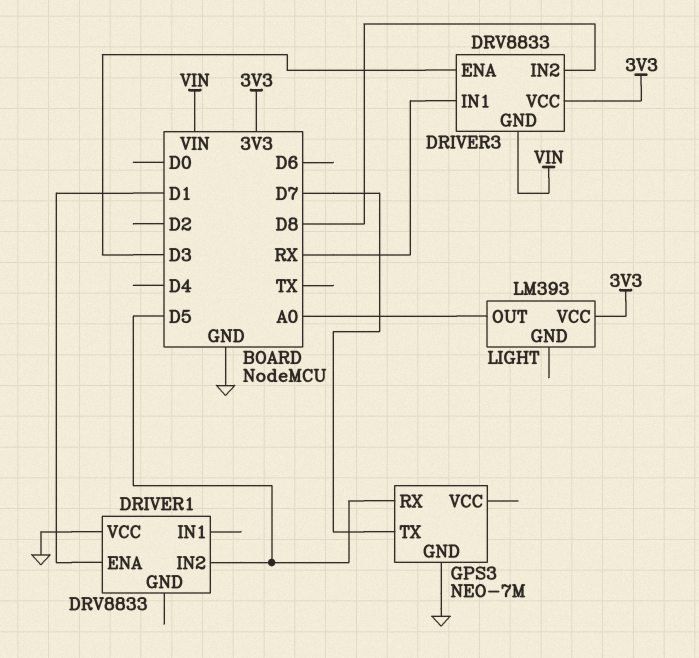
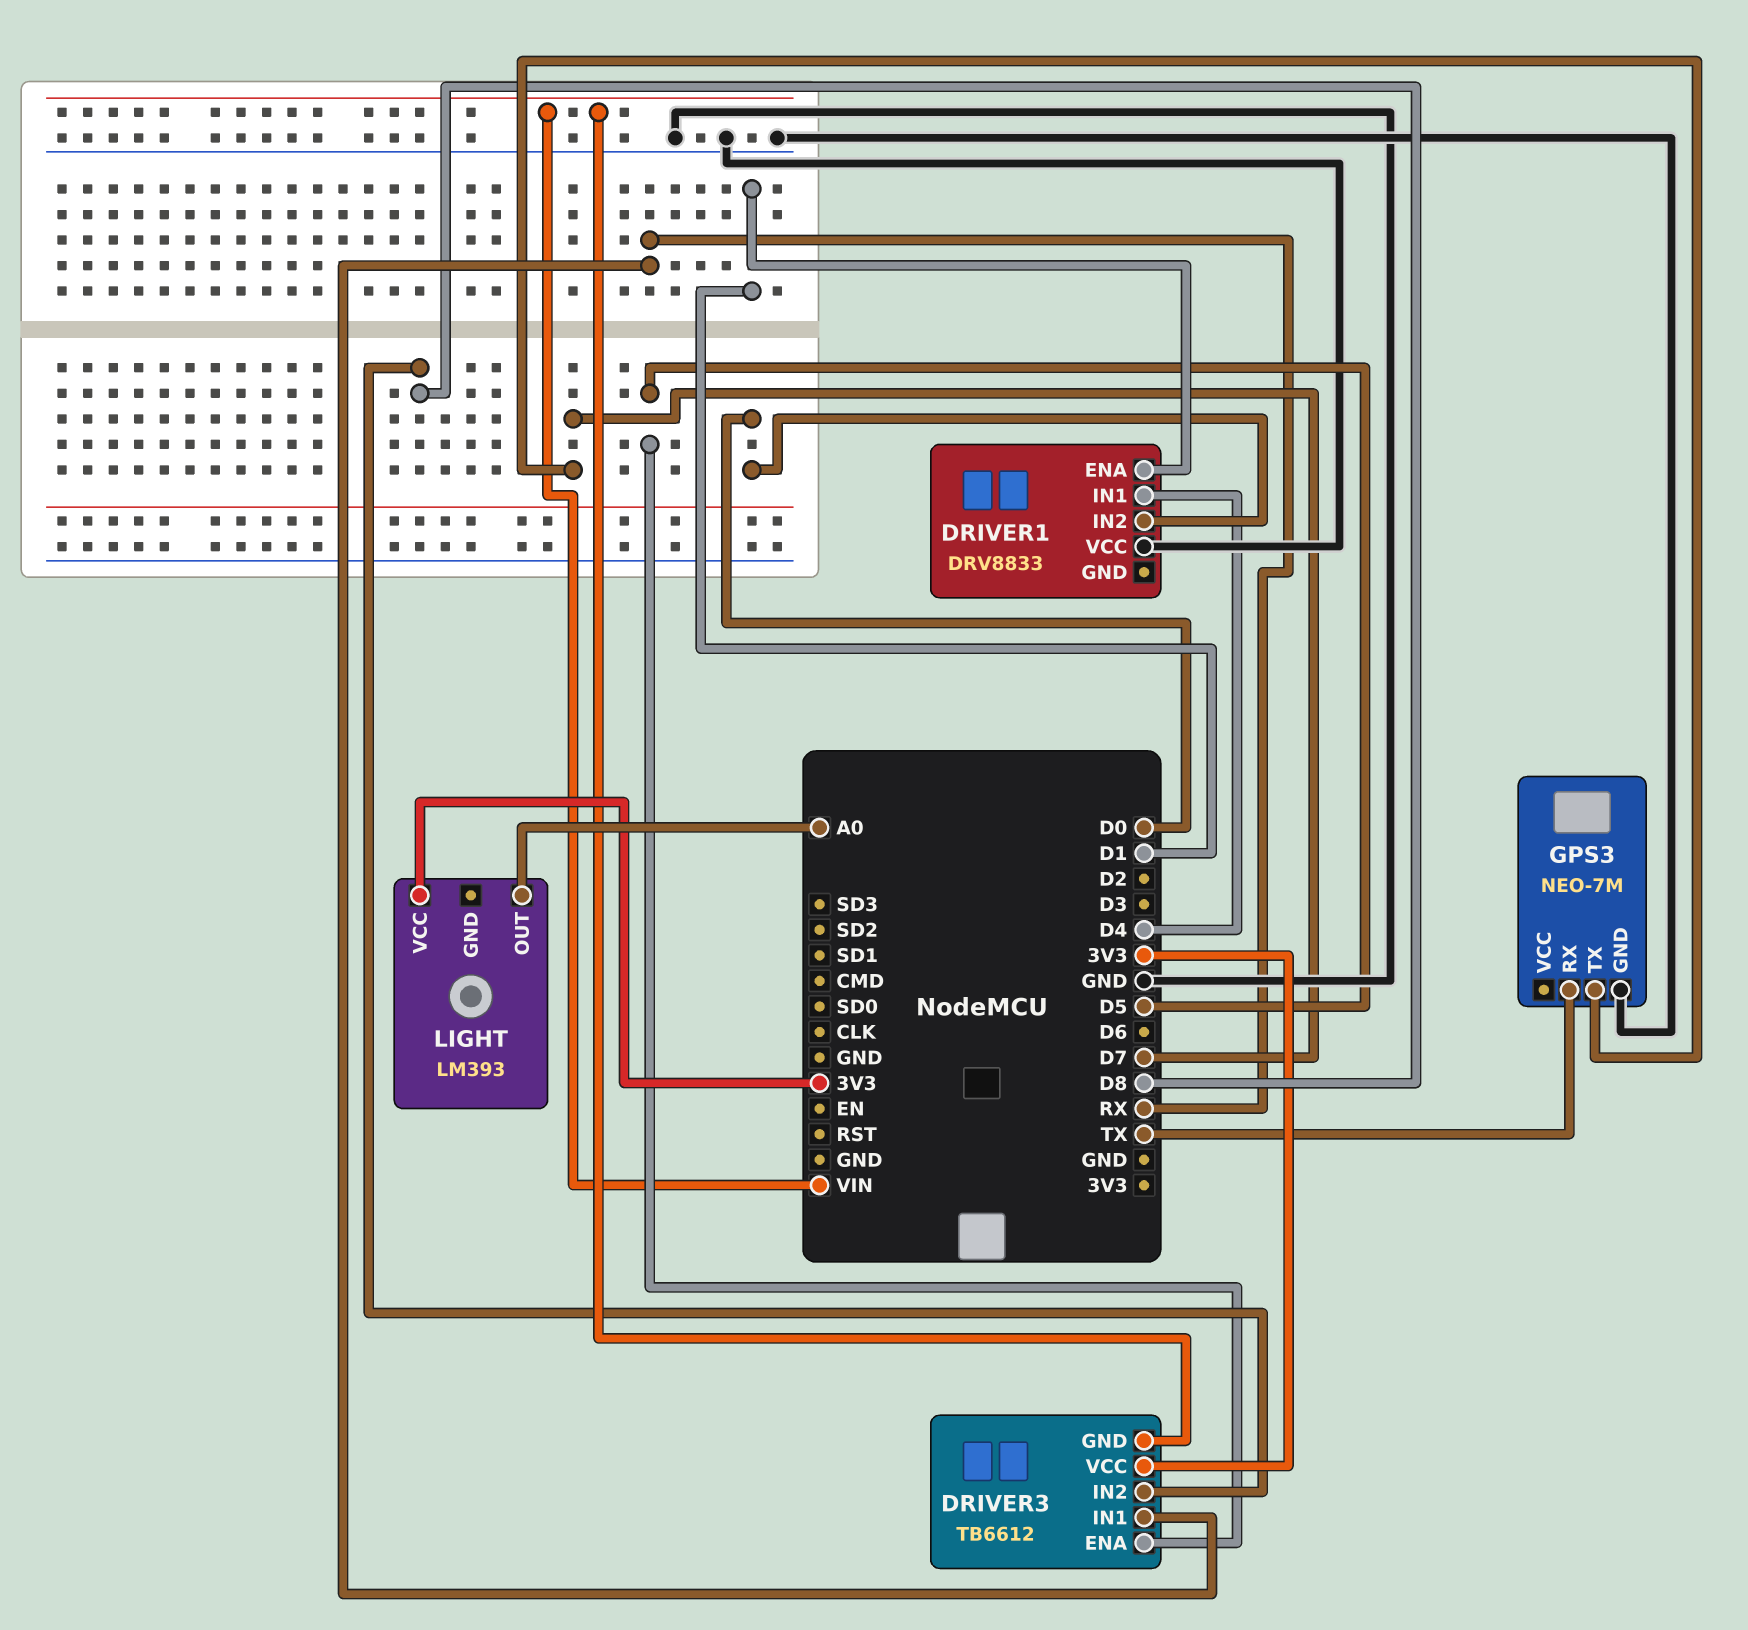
DRIVER1 pin IN1: none -> D4
DRIVER1 pin IN2: D5 -> D0
DRIVER3: DRV8833 -> TB6612
DRIVER3 pin ENA: D3 -> D5
GPS3 pin RX: D5 -> TX

